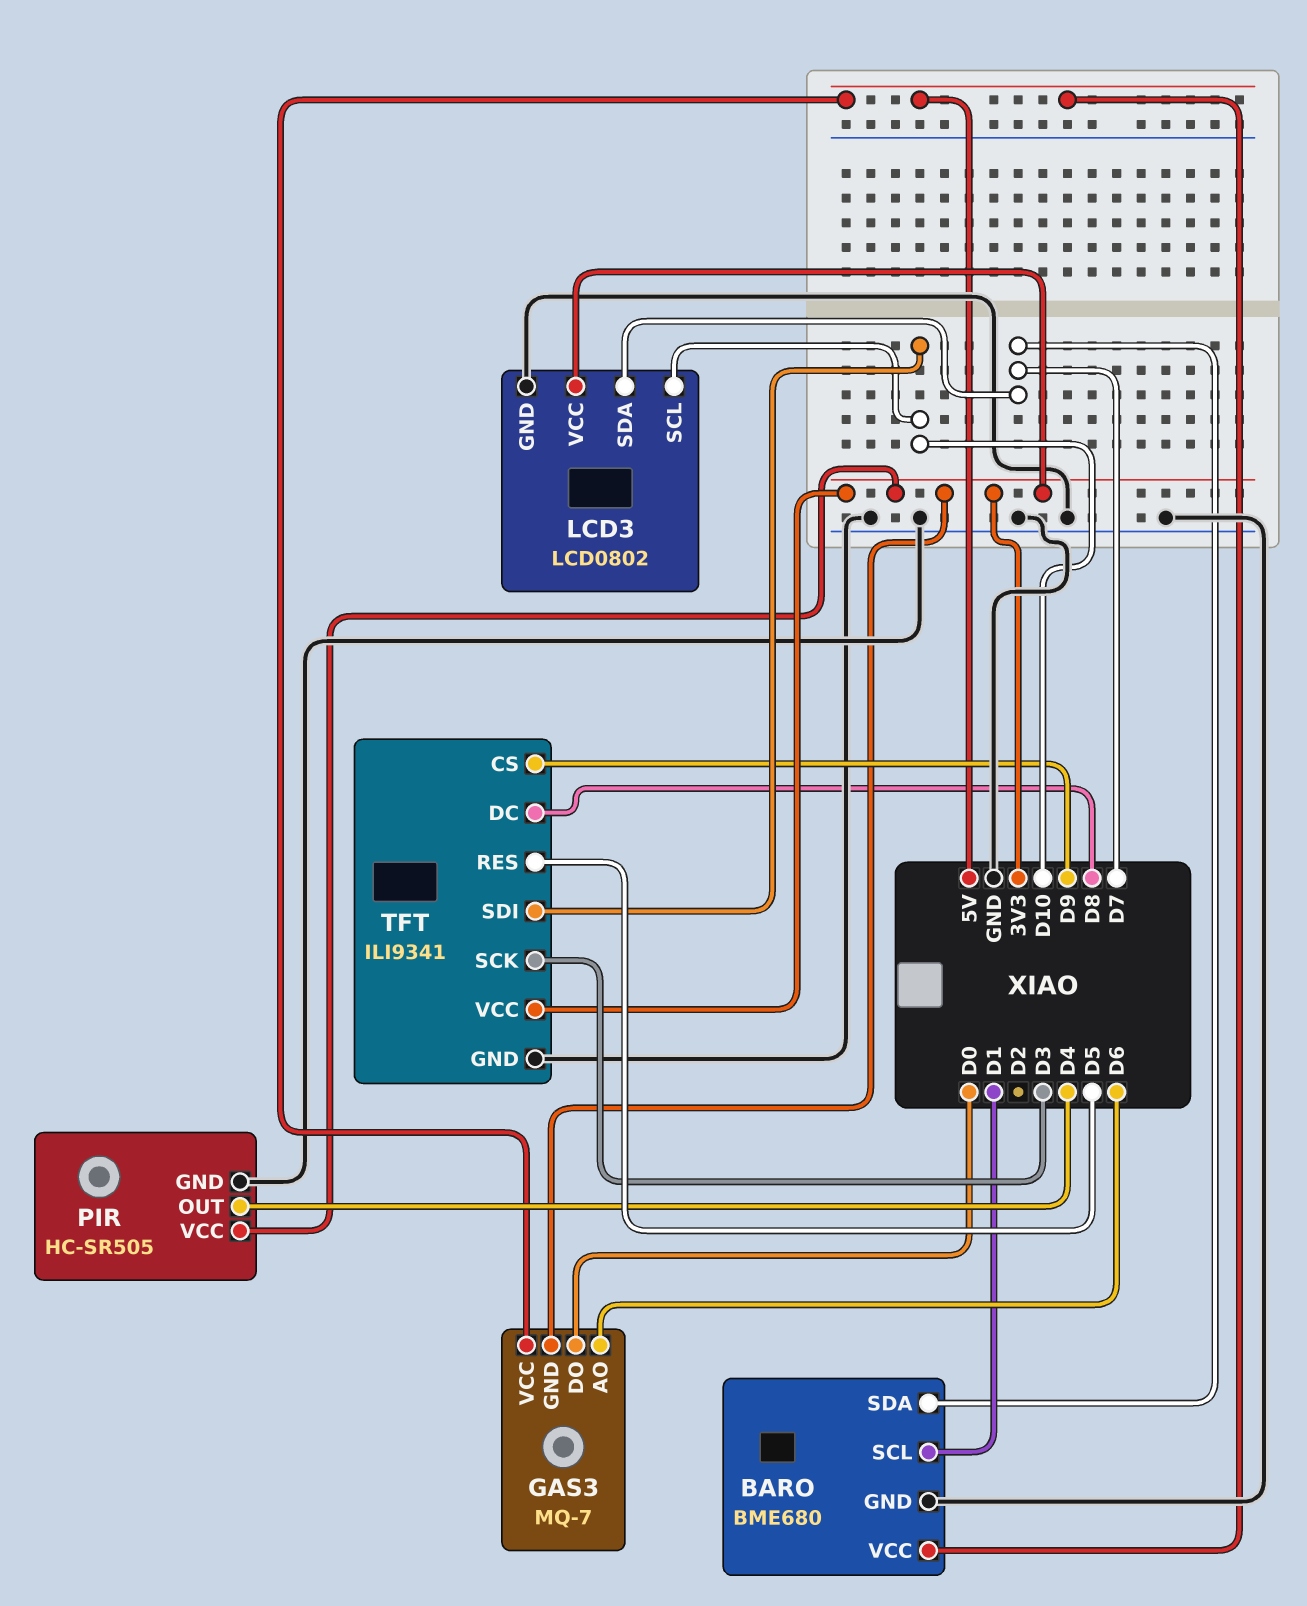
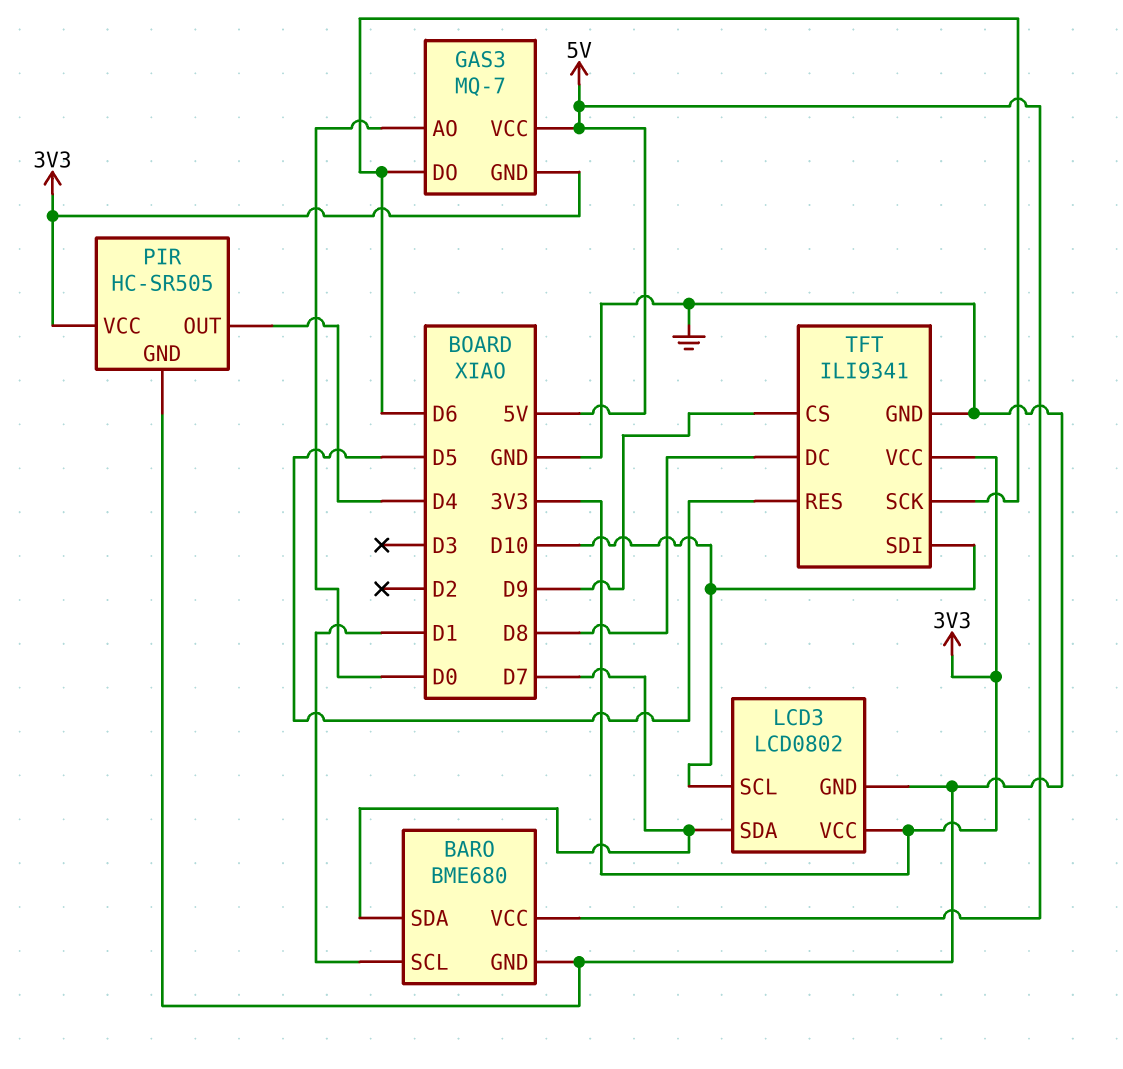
GAS3 pin AO: D6 -> D0
GAS3 pin DO: D0 -> D6
TFT pin SCK: D3 -> D6

